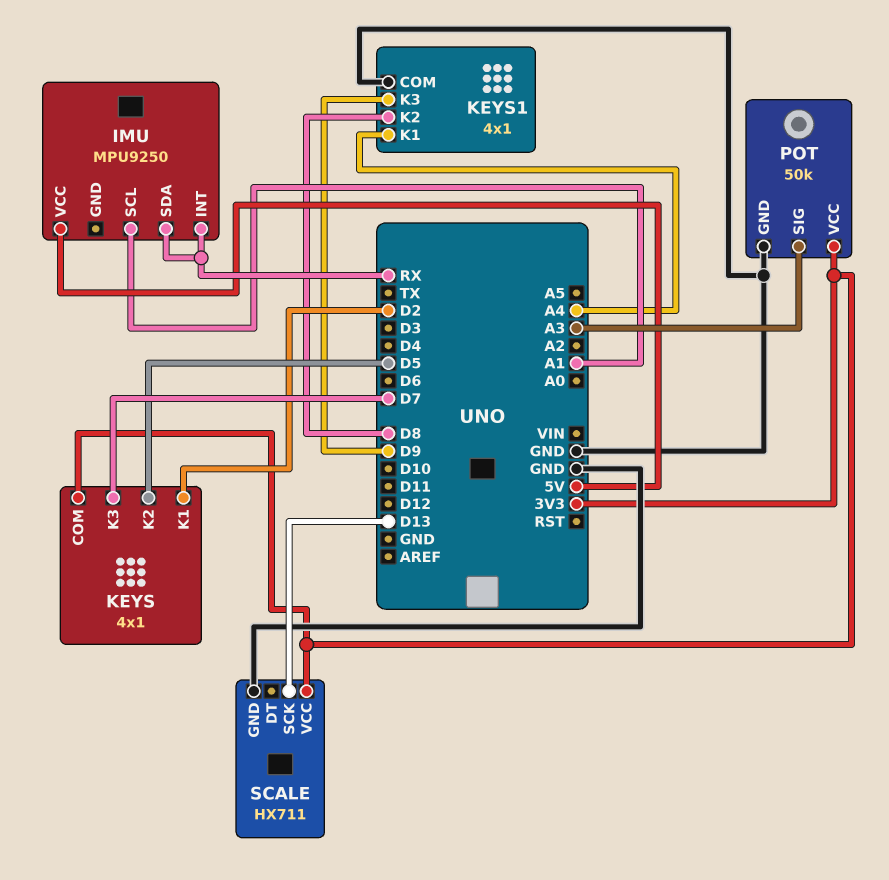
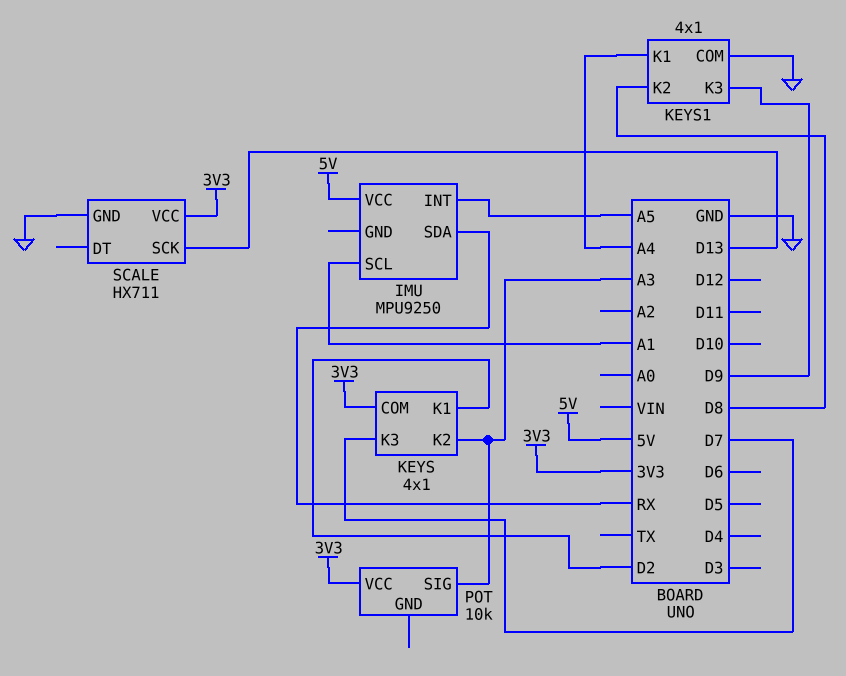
IMU pin INT: RX -> A5
KEYS pin K2: D5 -> A3
POT: 50k -> 10k
POT pin GND: GND -> none

